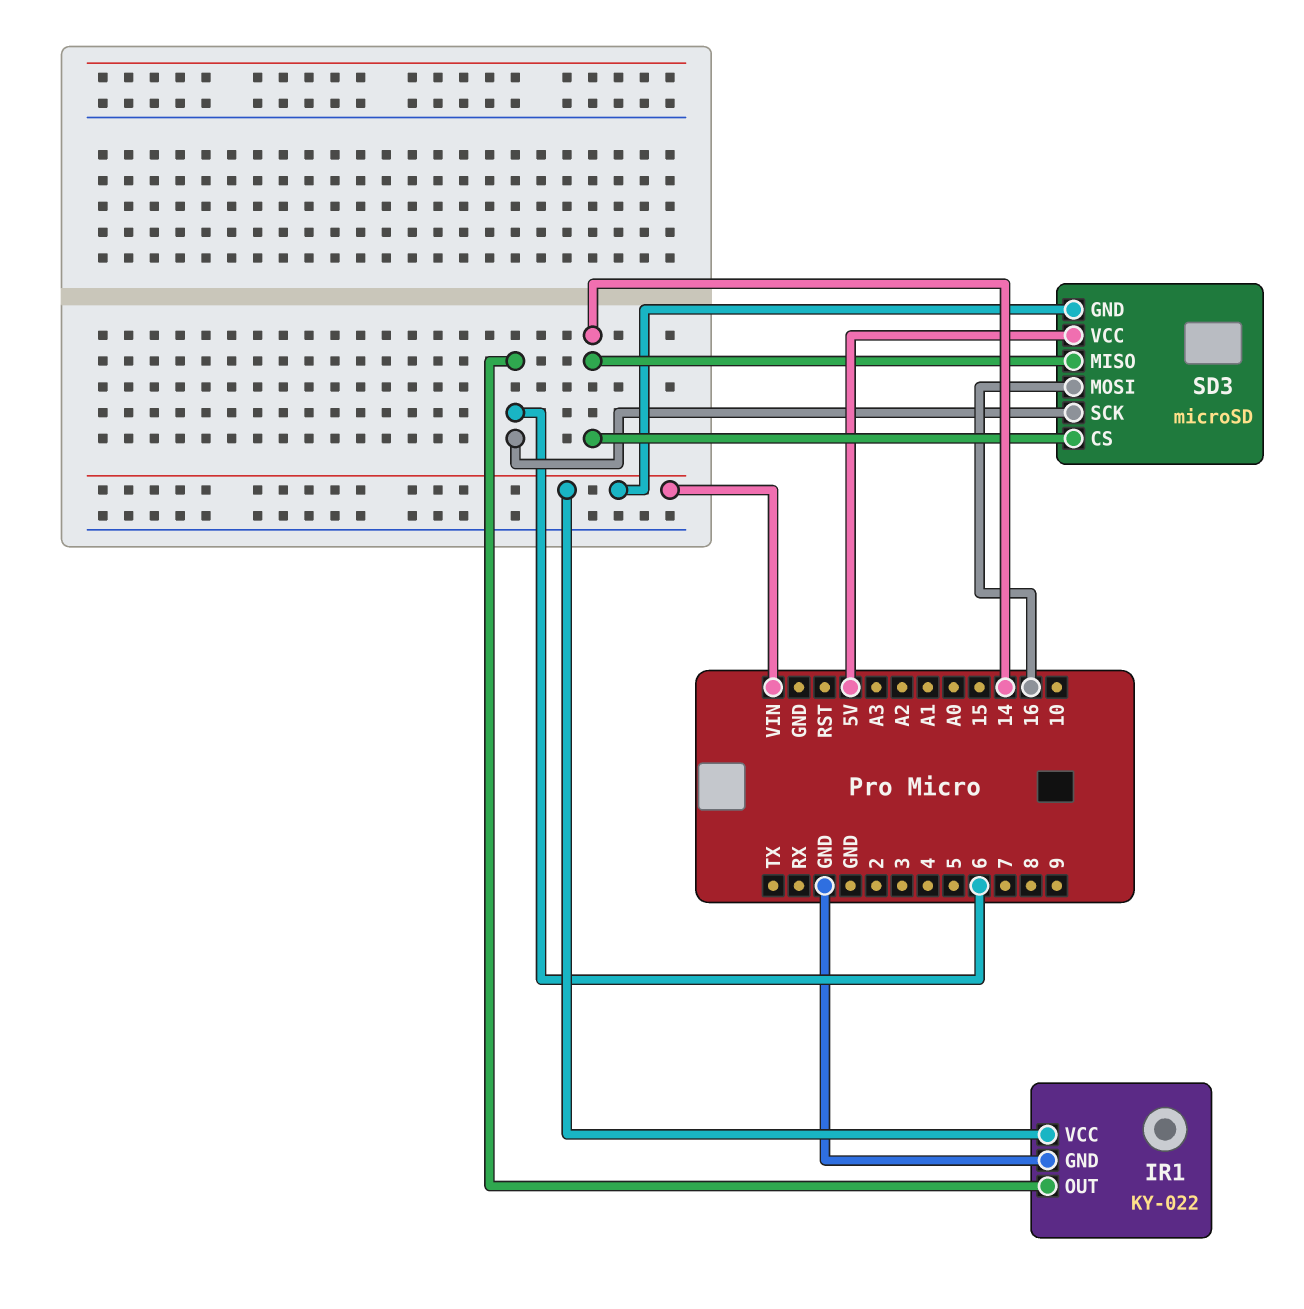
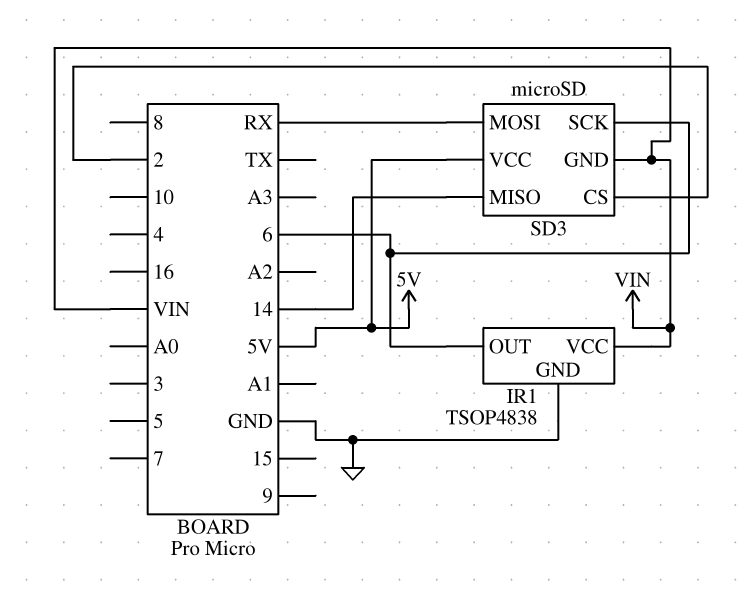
IR1: KY-022 -> TSOP4838
SD3 pin CS: 14 -> 2
SD3 pin MOSI: 16 -> RX

